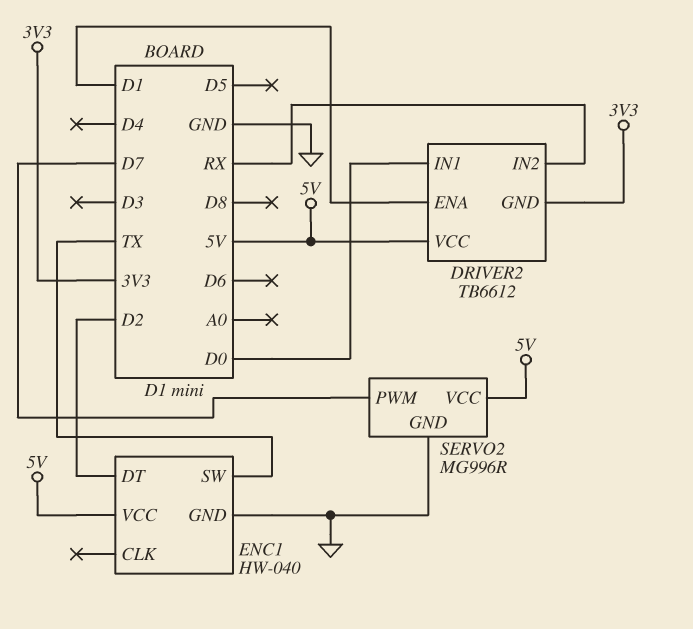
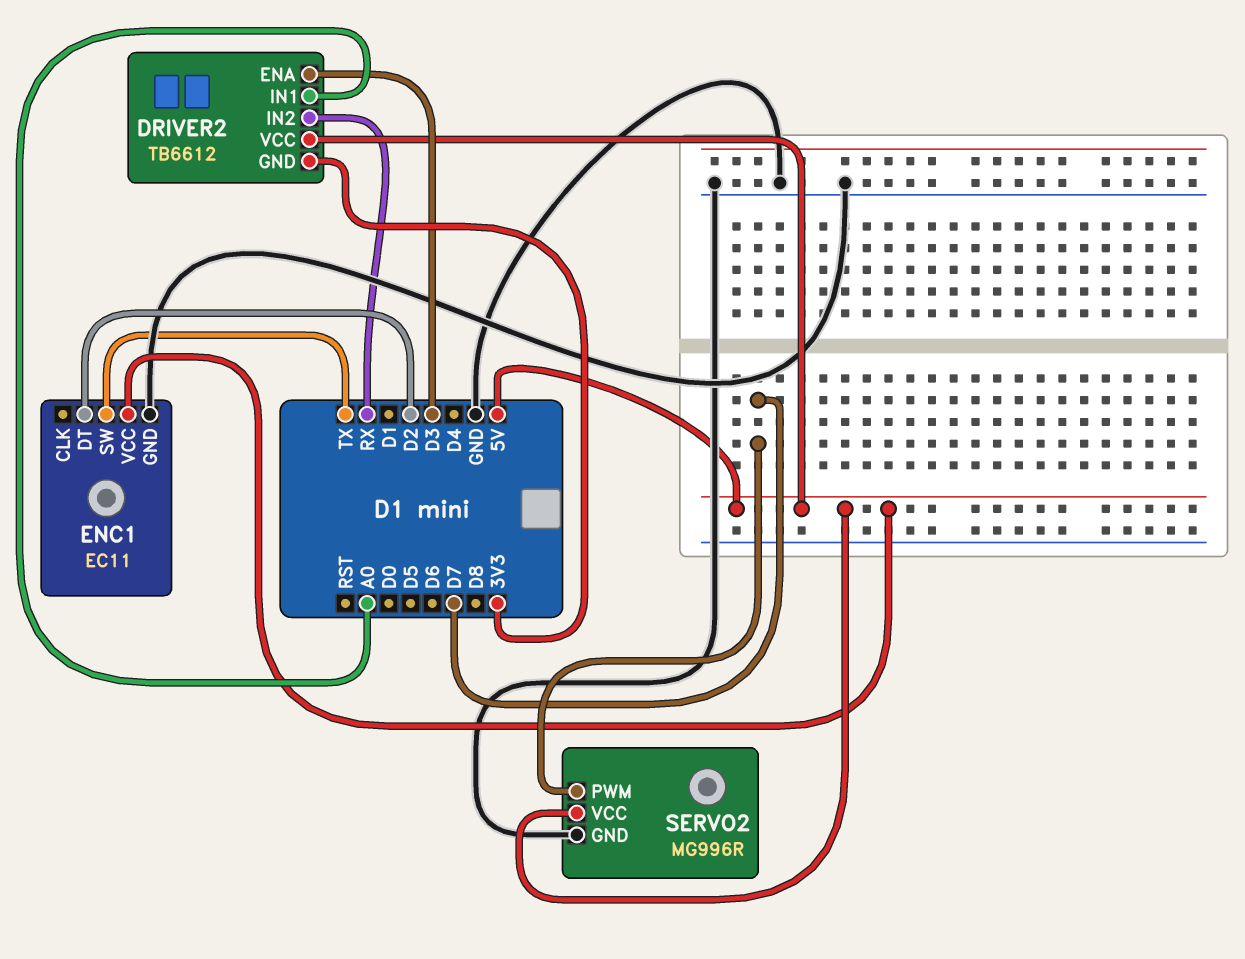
DRIVER2 pin ENA: D1 -> D3
DRIVER2 pin IN1: D0 -> A0
ENC1: HW-040 -> EC11

